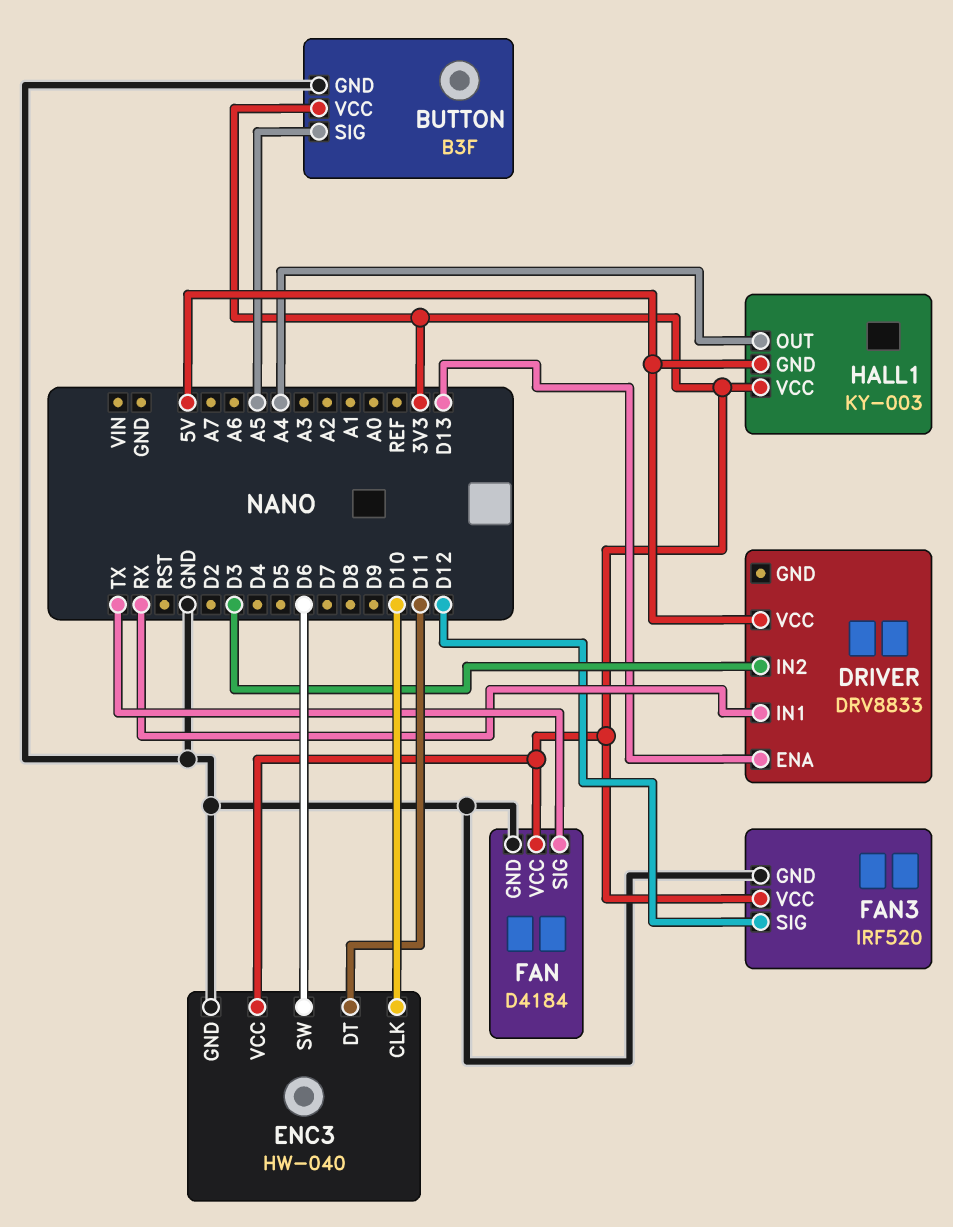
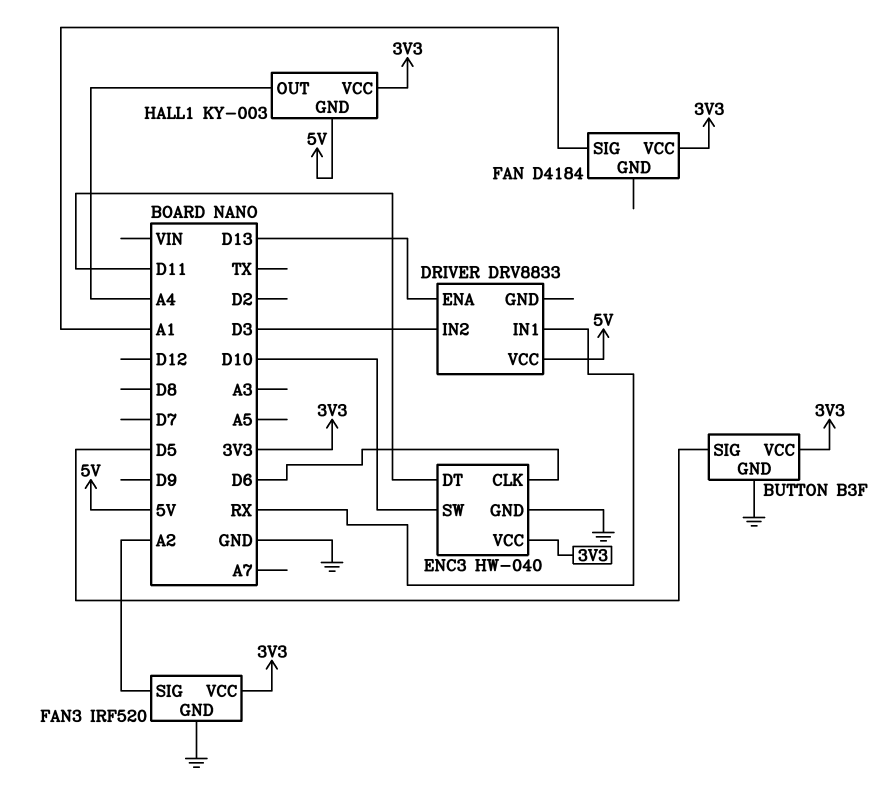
BUTTON pin SIG: A5 -> D5
ENC3 pin CLK: D10 -> D6
ENC3 pin SW: D6 -> D10
FAN pin GND: GND -> none
FAN pin SIG: TX -> A1
FAN3 pin SIG: D12 -> A2

